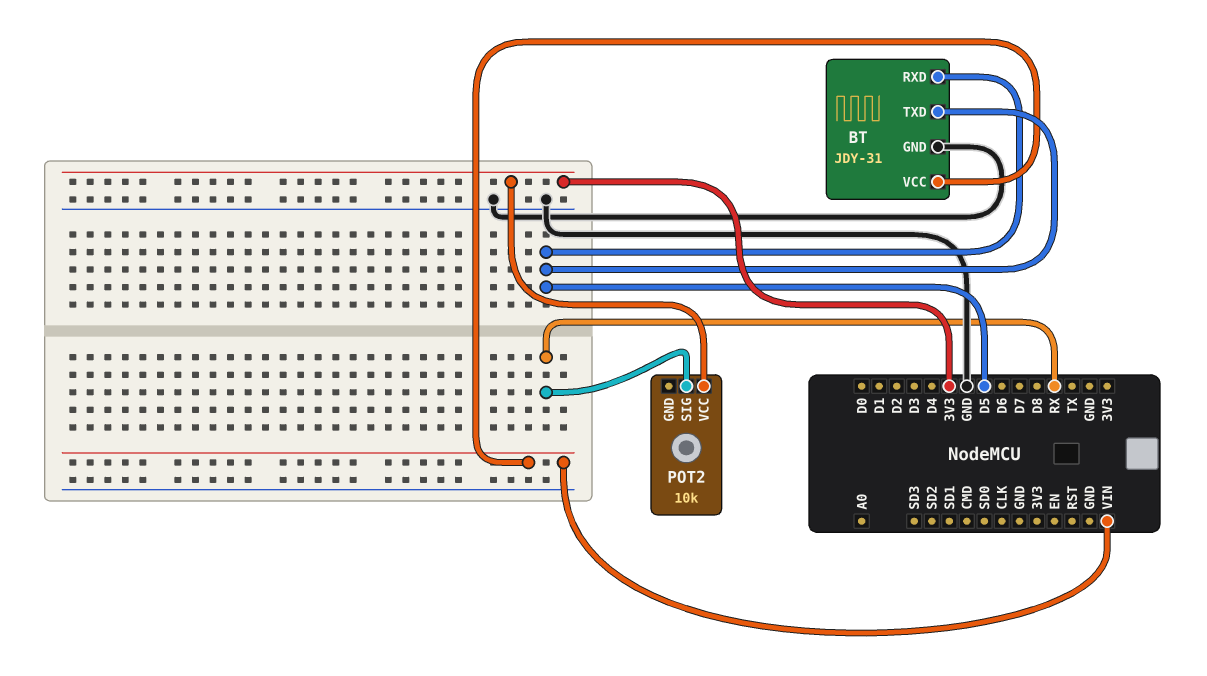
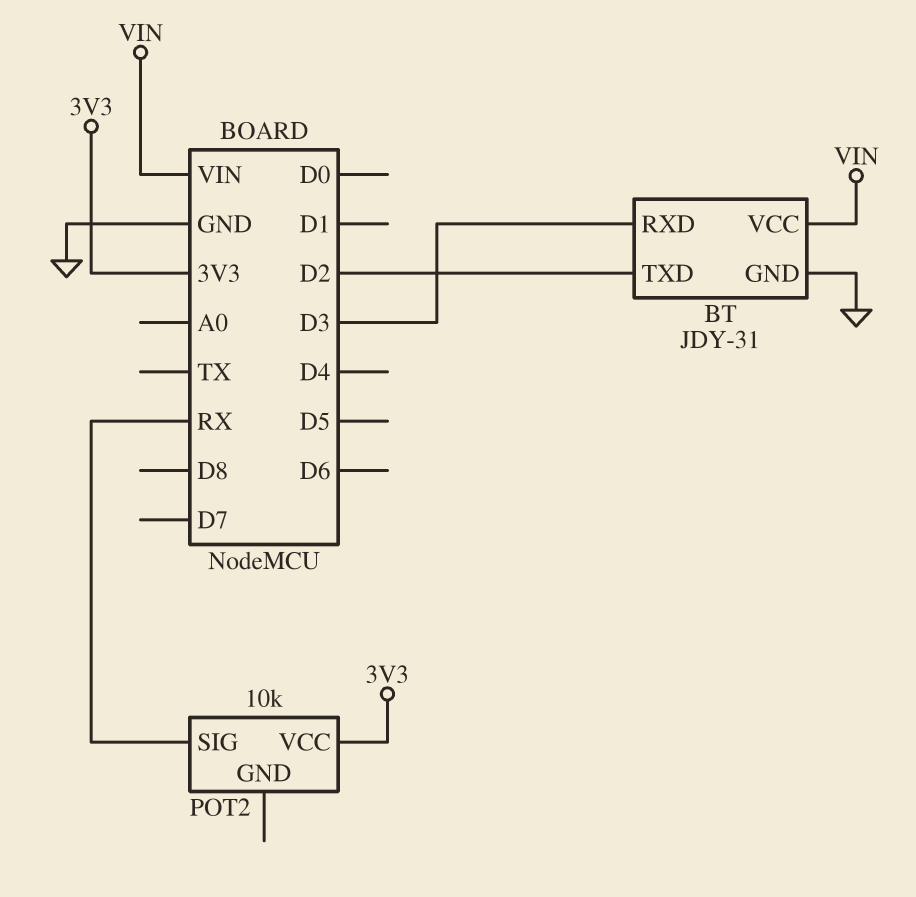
BT pin RXD: D5 -> D3
BT pin TXD: D5 -> D2

